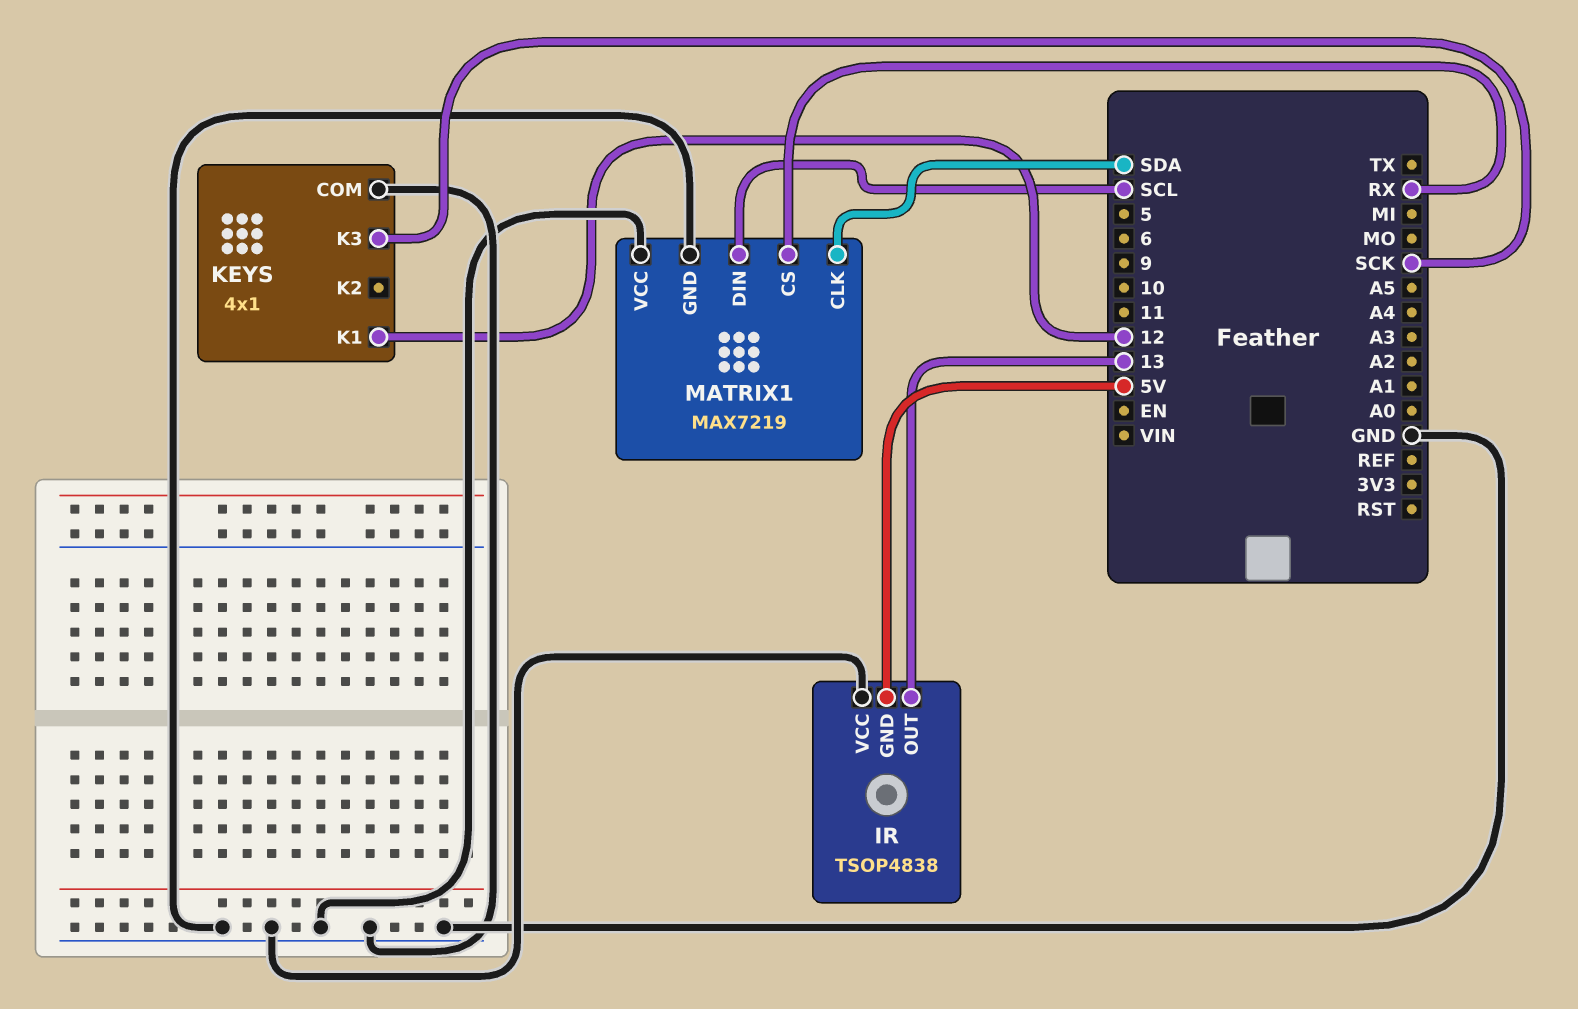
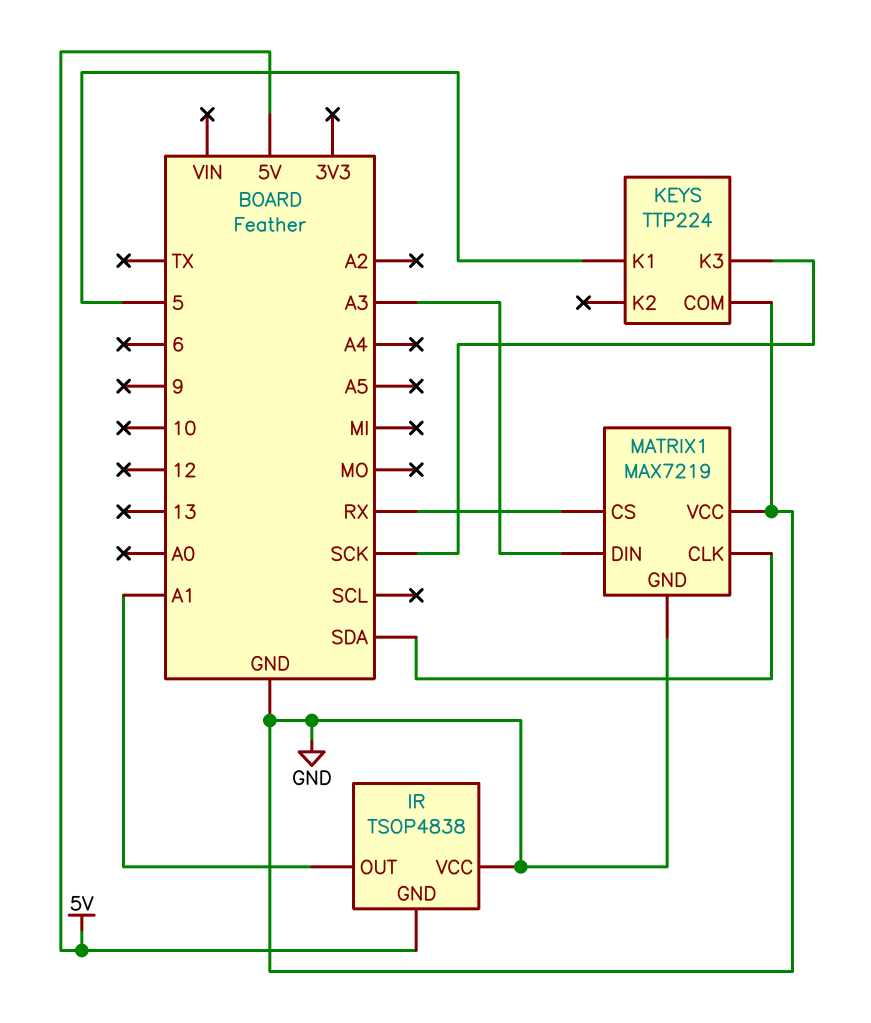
IR pin OUT: 13 -> A1
KEYS: 4x1 -> TTP224
KEYS pin K1: 12 -> 5
MATRIX1 pin DIN: SCL -> A3

